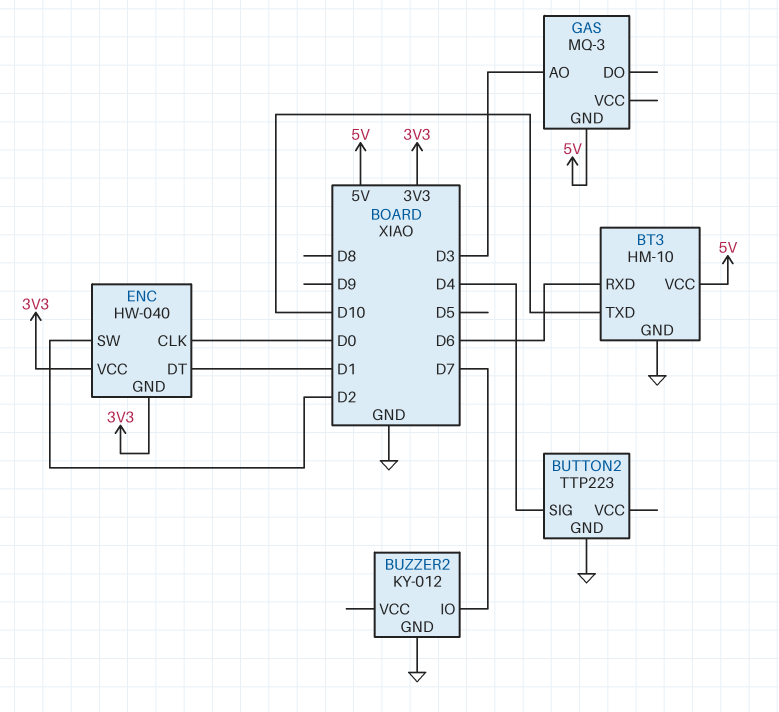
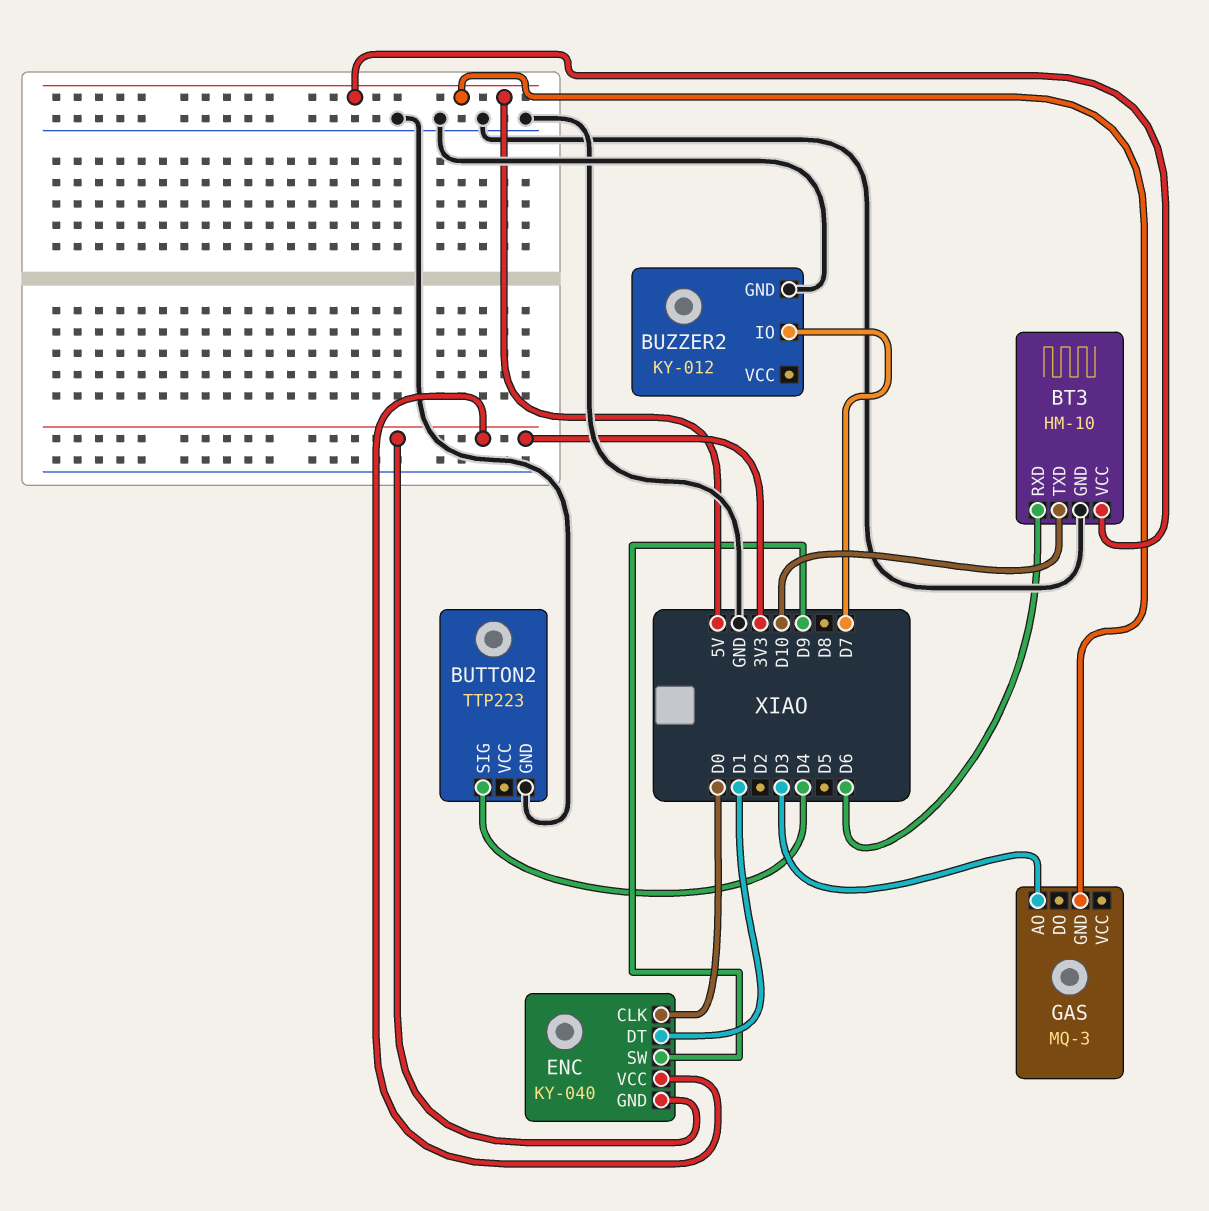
ENC: HW-040 -> KY-040
ENC pin SW: D2 -> D9

